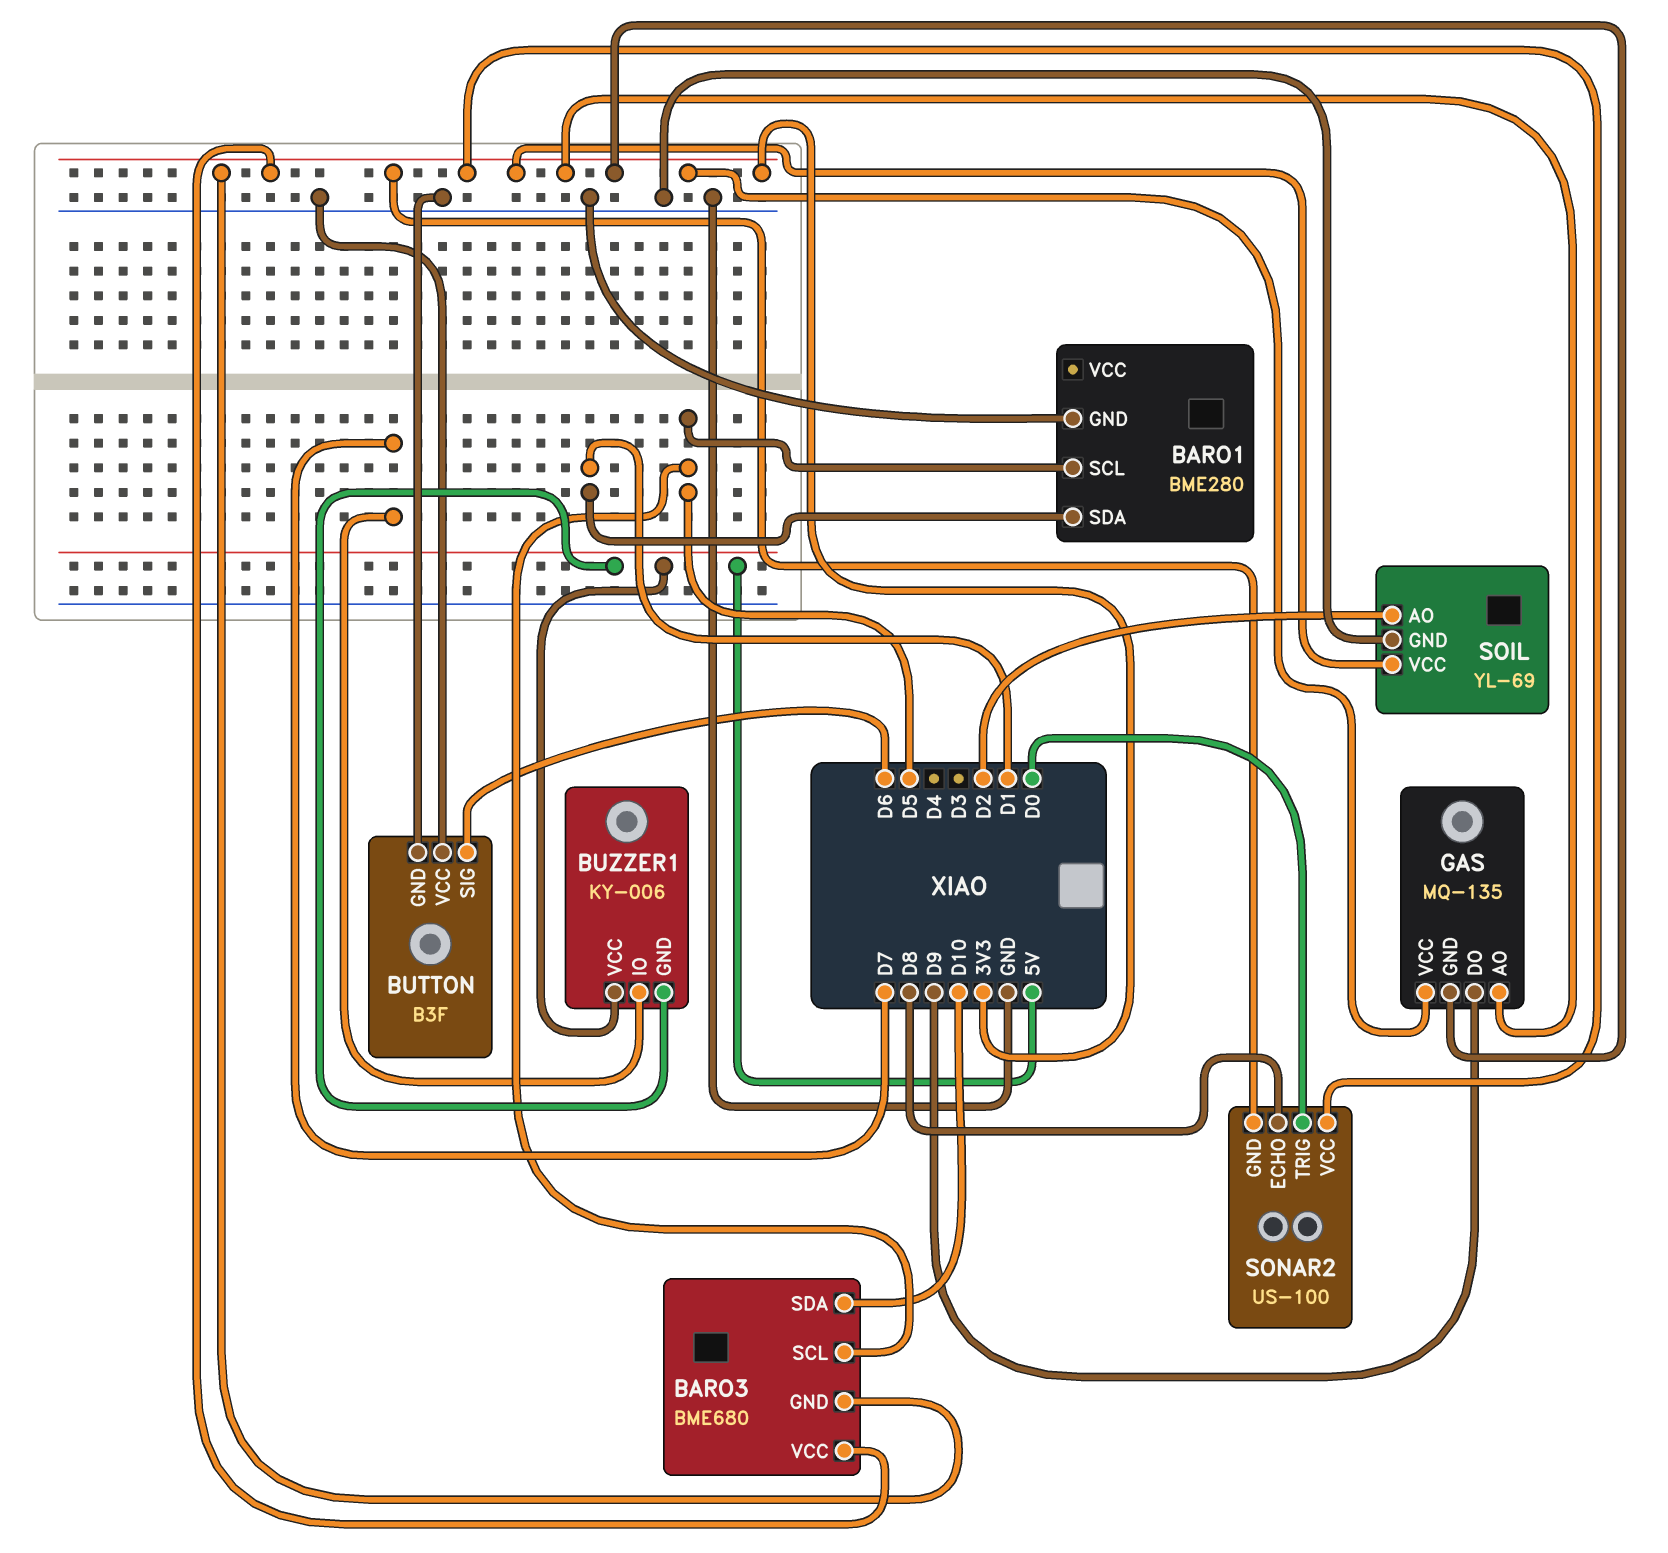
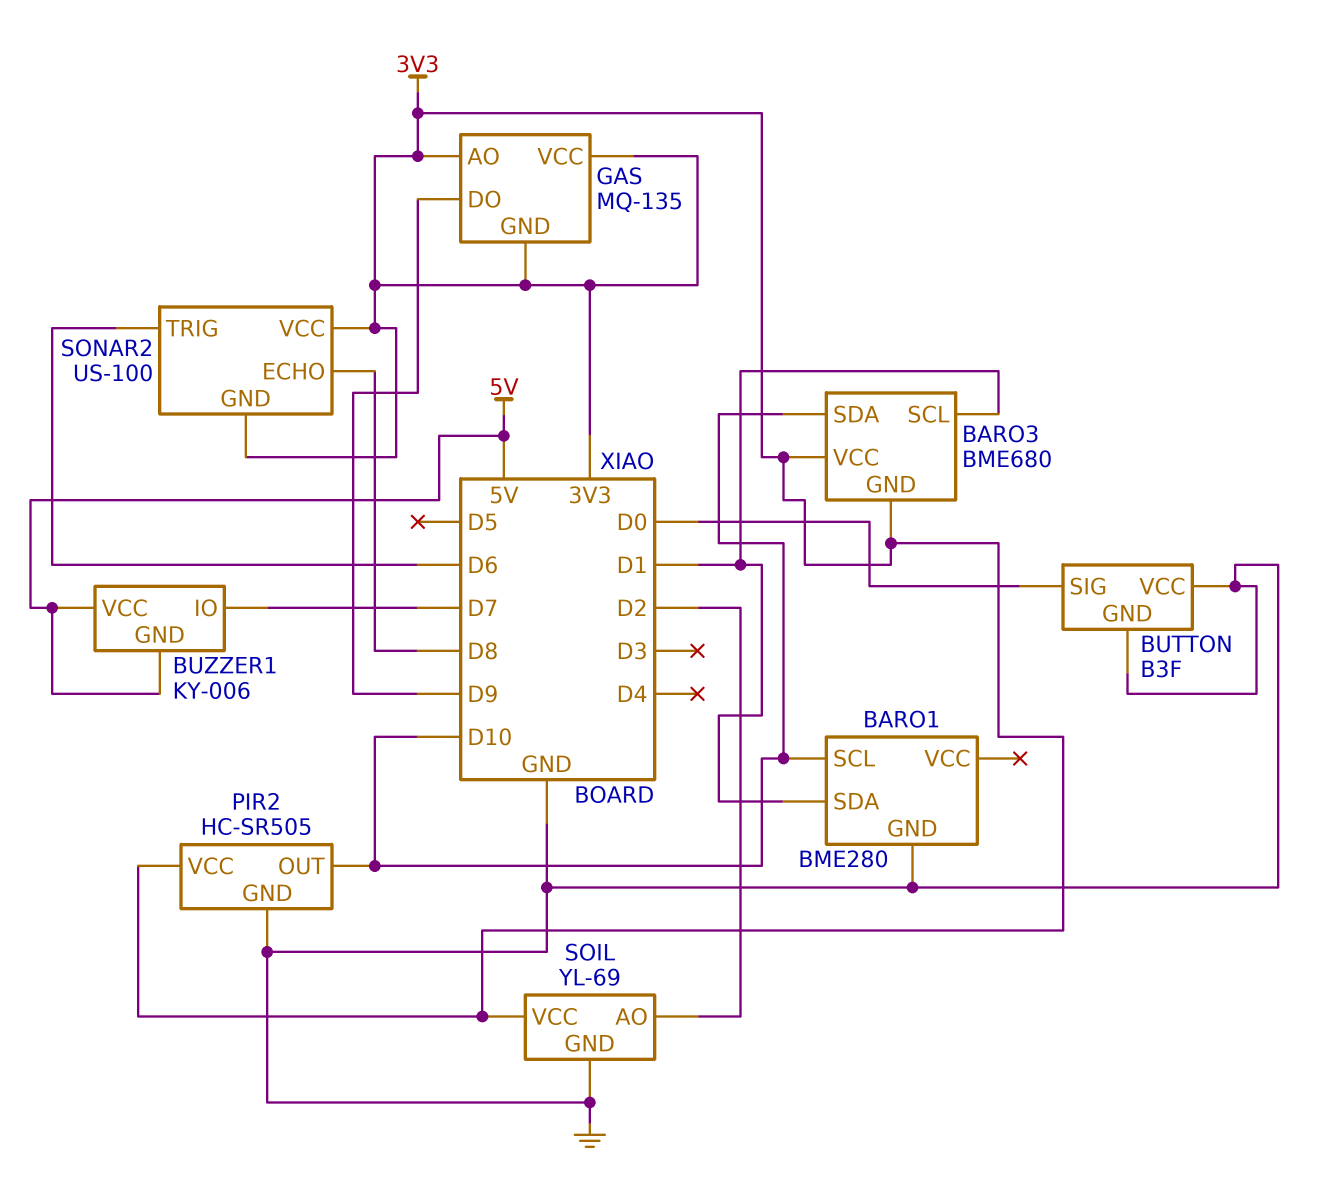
BARO1 pin SCL: D5 -> D10
BARO3 pin SCL: D5 -> D1
BUTTON pin SIG: D6 -> D0
PIR2: none -> HC-SR505
PIR2 pin GND: none -> GND
PIR2 pin OUT: none -> D10
PIR2 pin VCC: none -> 3V3
SONAR2 pin TRIG: D0 -> D6

